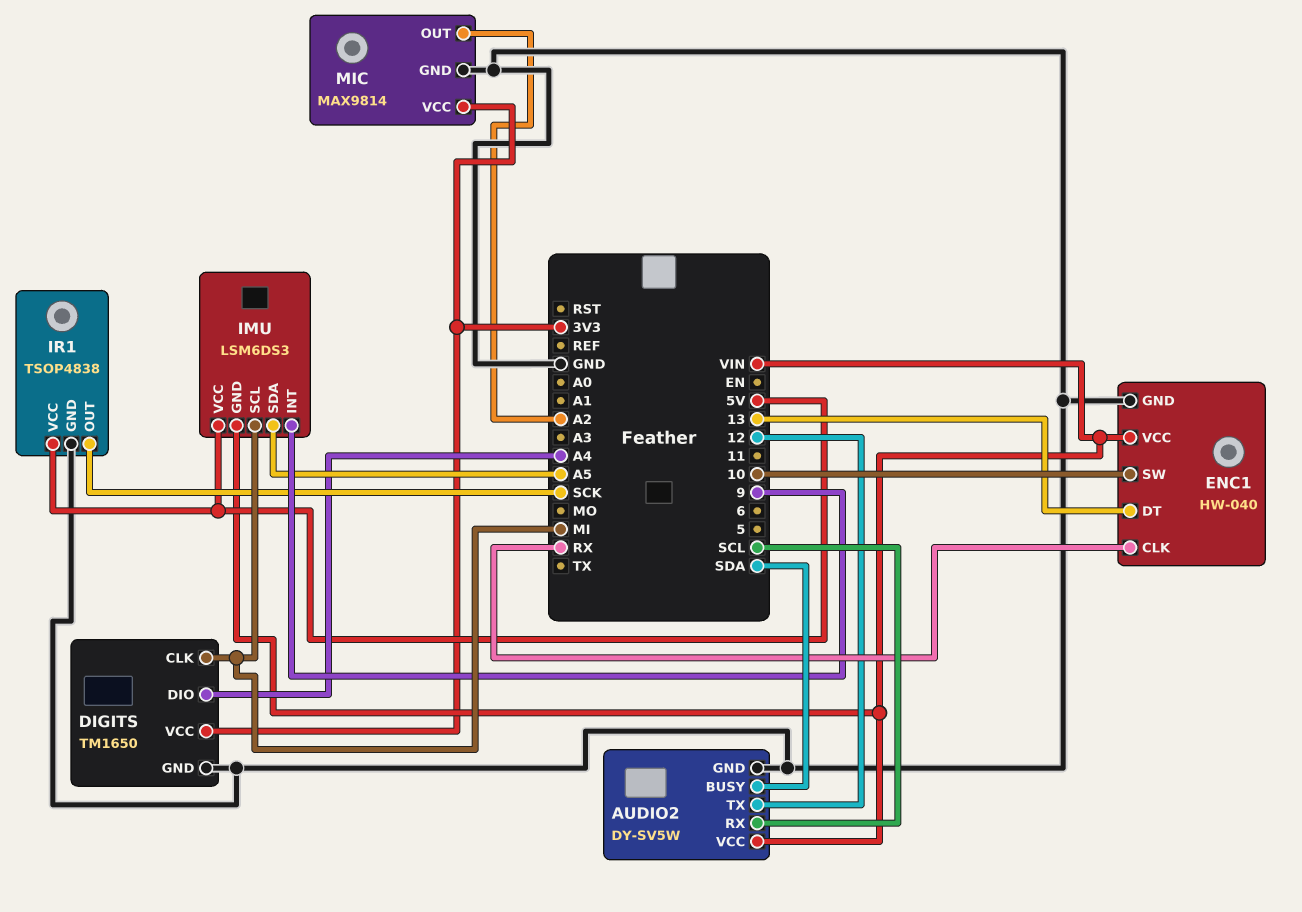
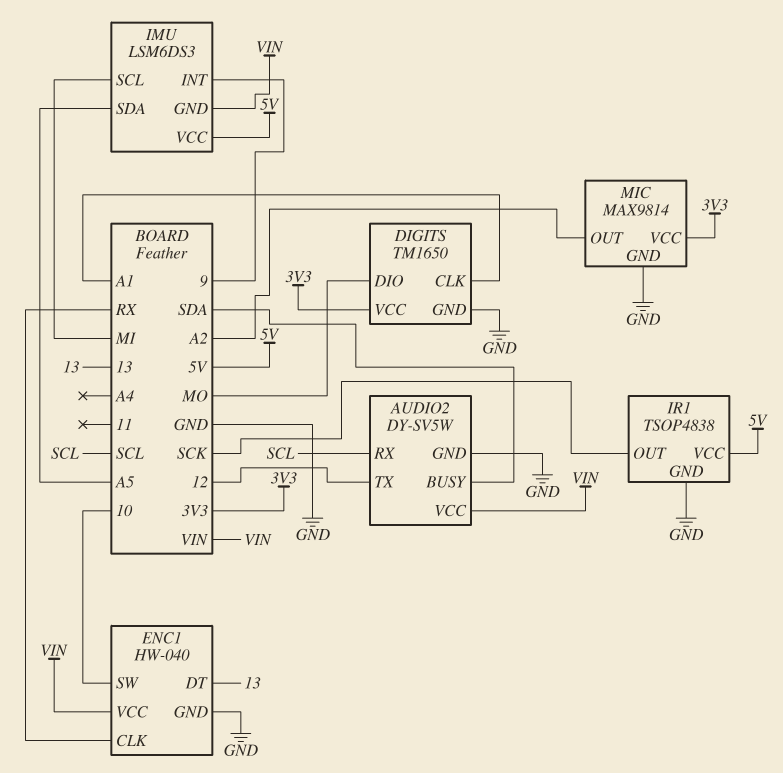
DIGITS pin CLK: MI -> A1
DIGITS pin DIO: A4 -> MO

